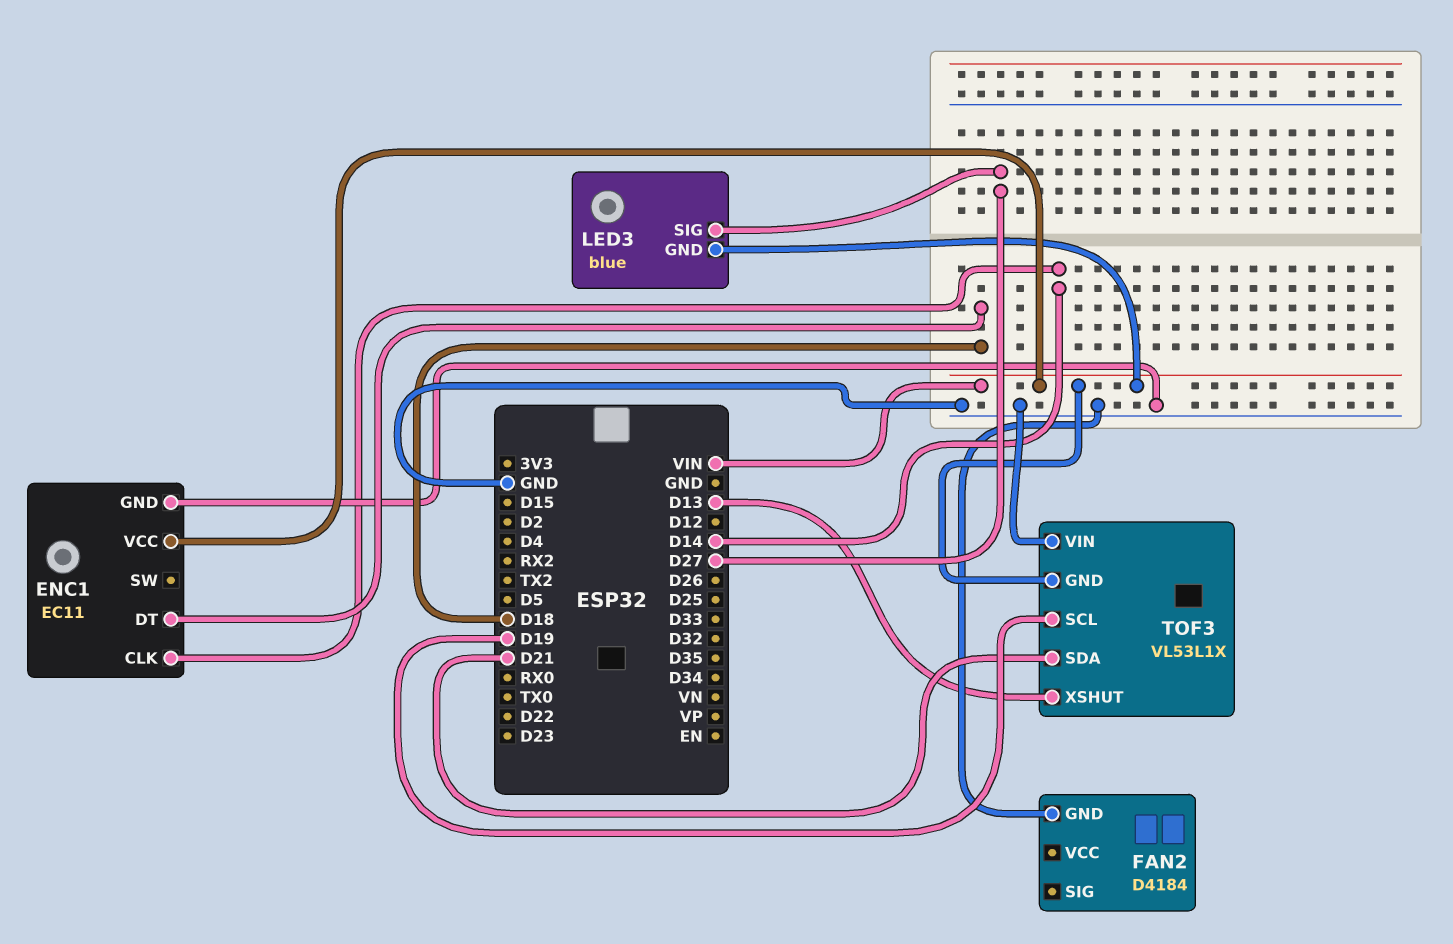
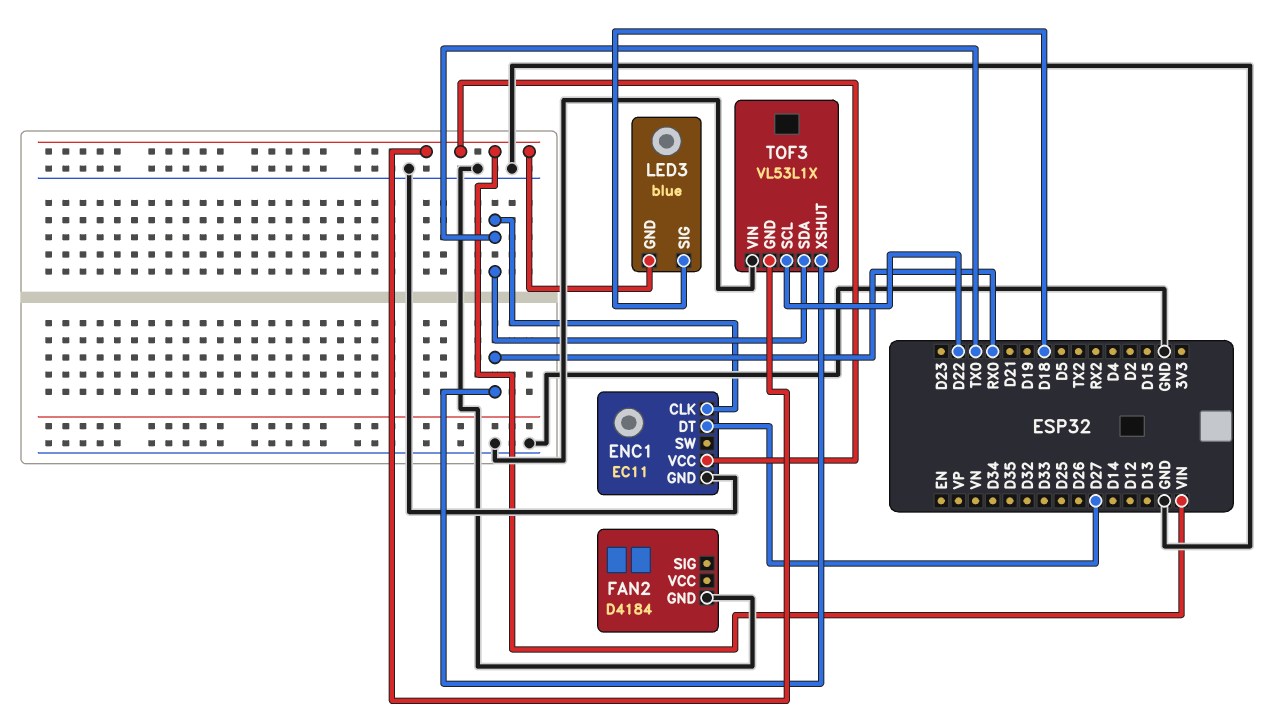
ENC1 pin CLK: D14 -> TX0
ENC1 pin DT: D18 -> D27
LED3 pin SIG: D27 -> D18
TOF3 pin SCL: D19 -> D22
TOF3 pin SDA: D21 -> TX0
TOF3 pin XSHUT: D13 -> RX0

